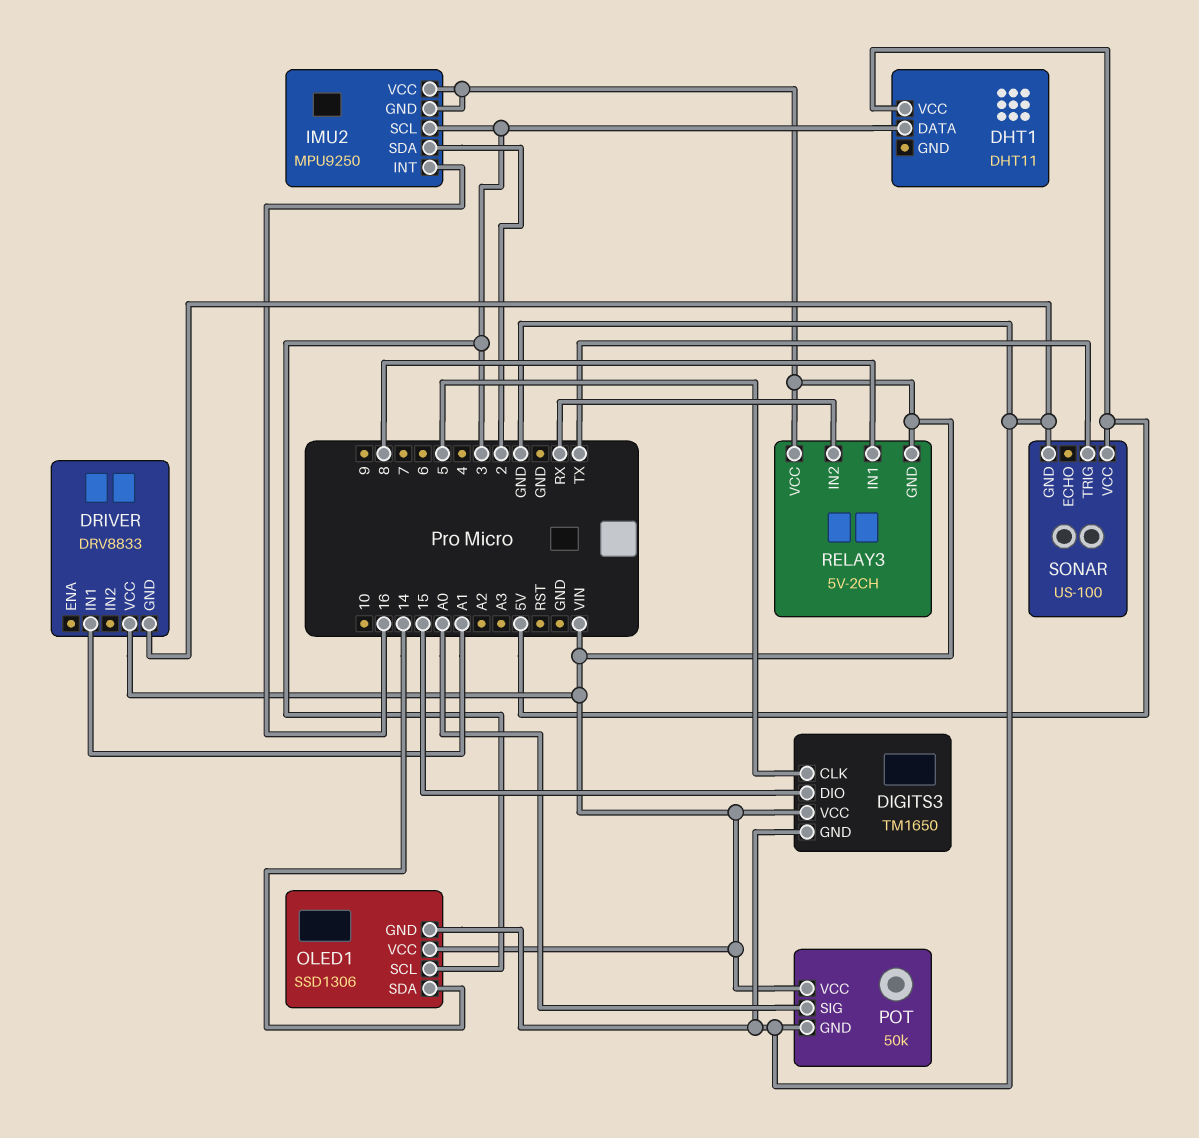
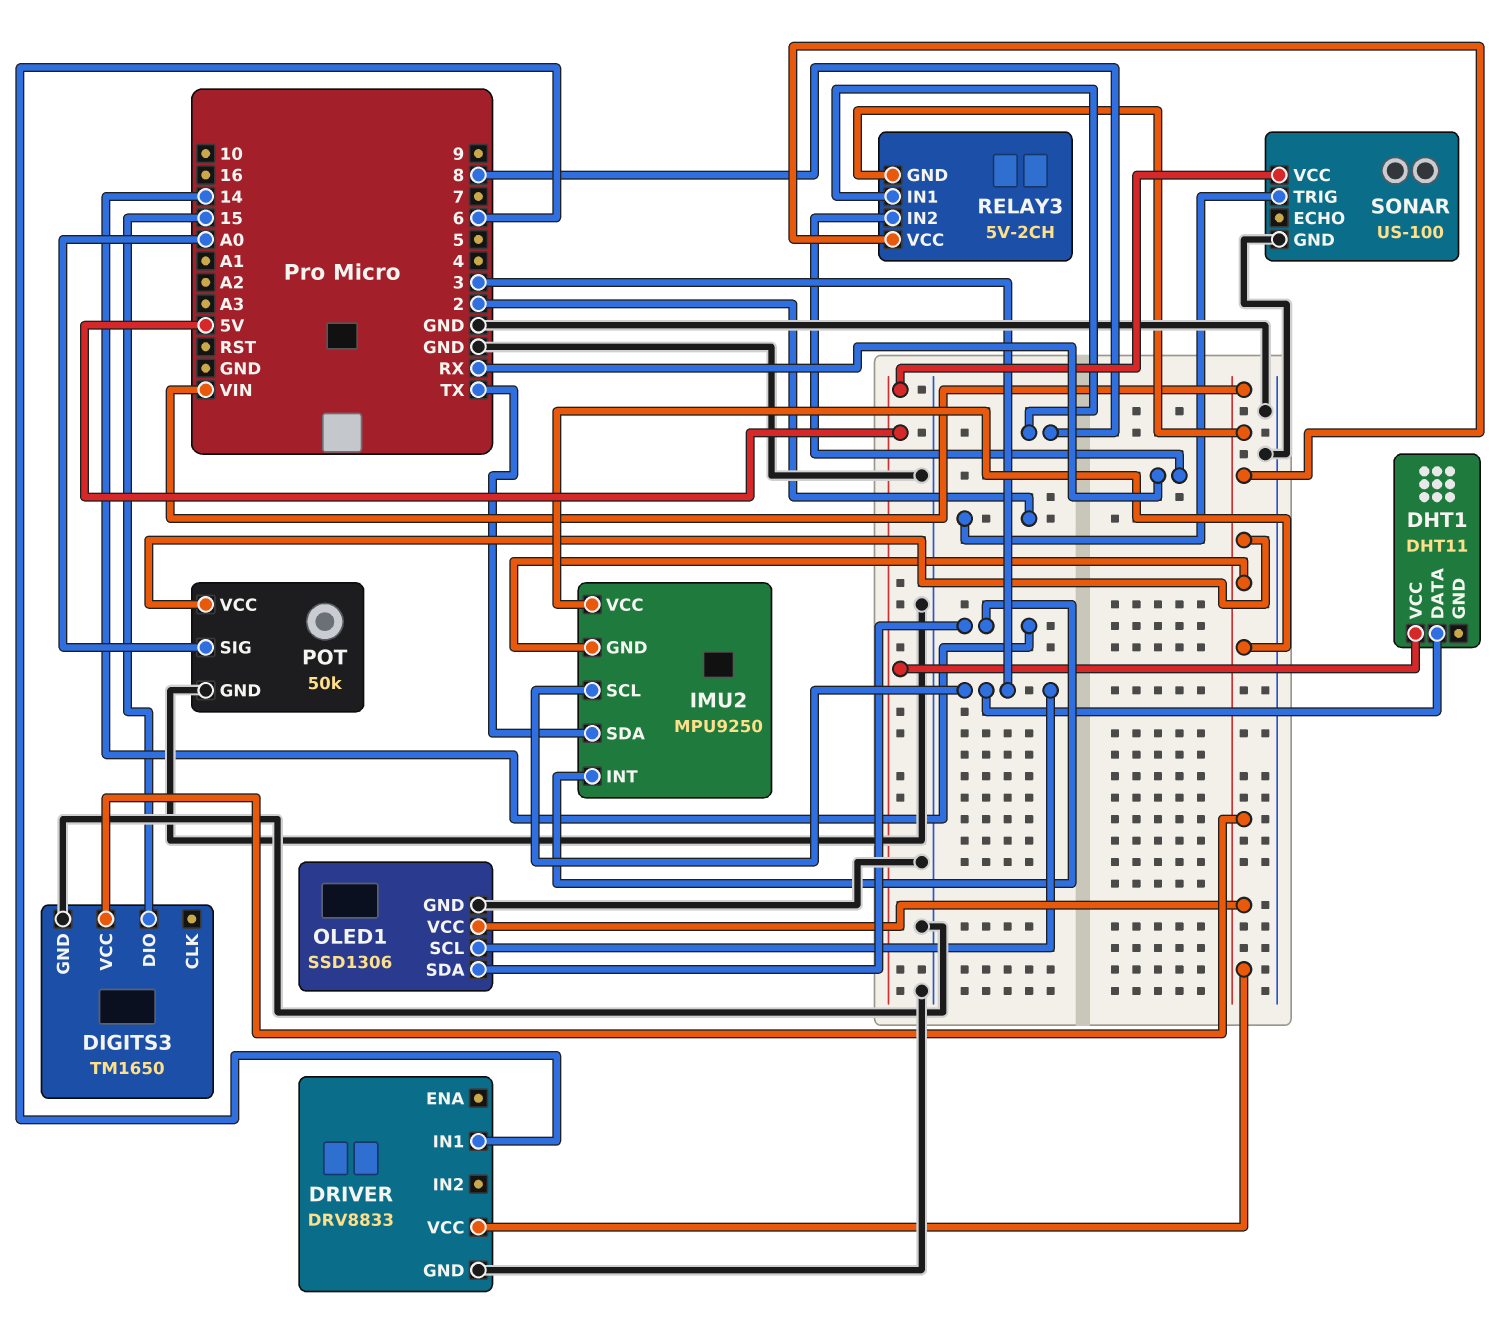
DIGITS3 pin CLK: 5 -> none
DRIVER pin IN1: A1 -> 6
IMU2 pin INT: 16 -> 14
IMU2 pin SDA: 2 -> TX
SONAR pin TRIG: TX -> 2

